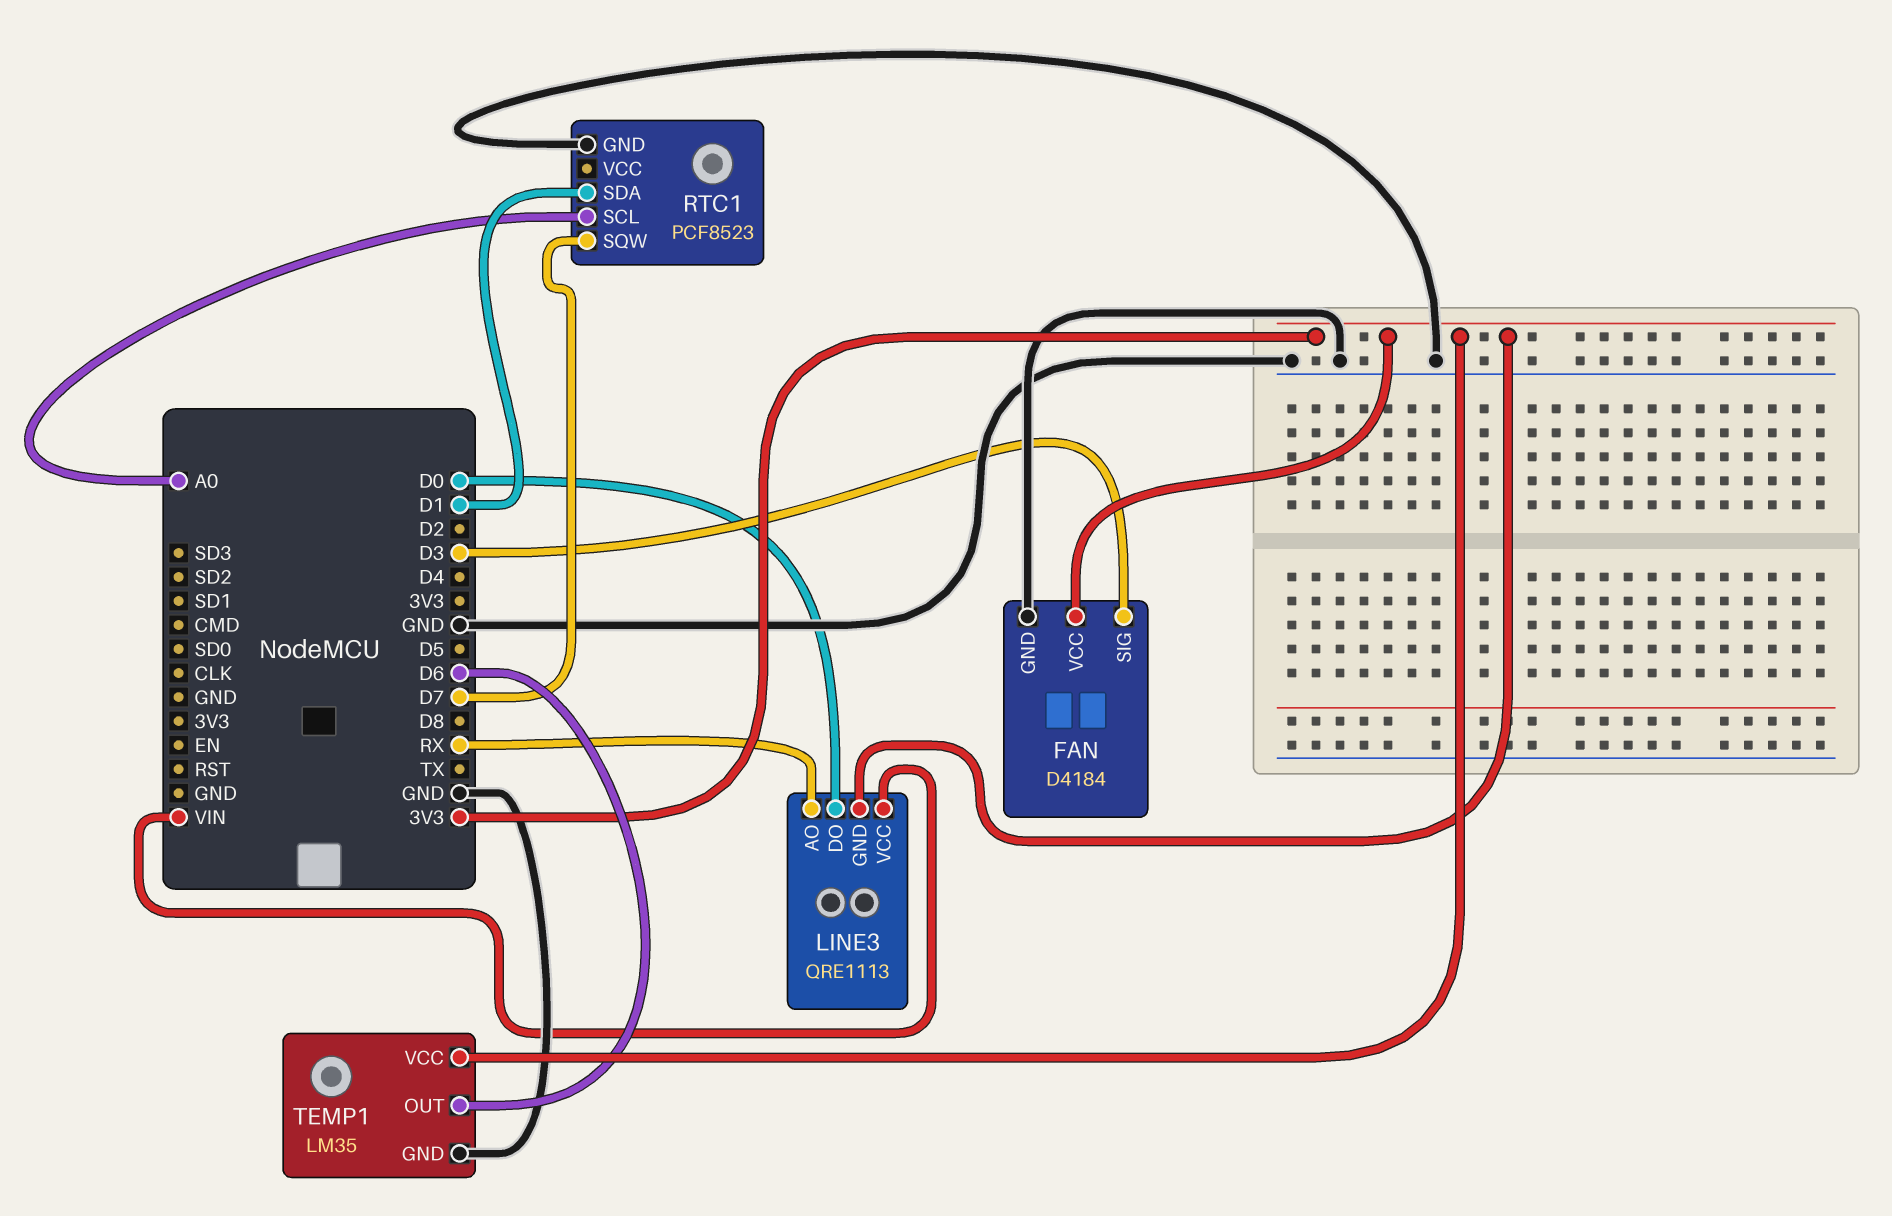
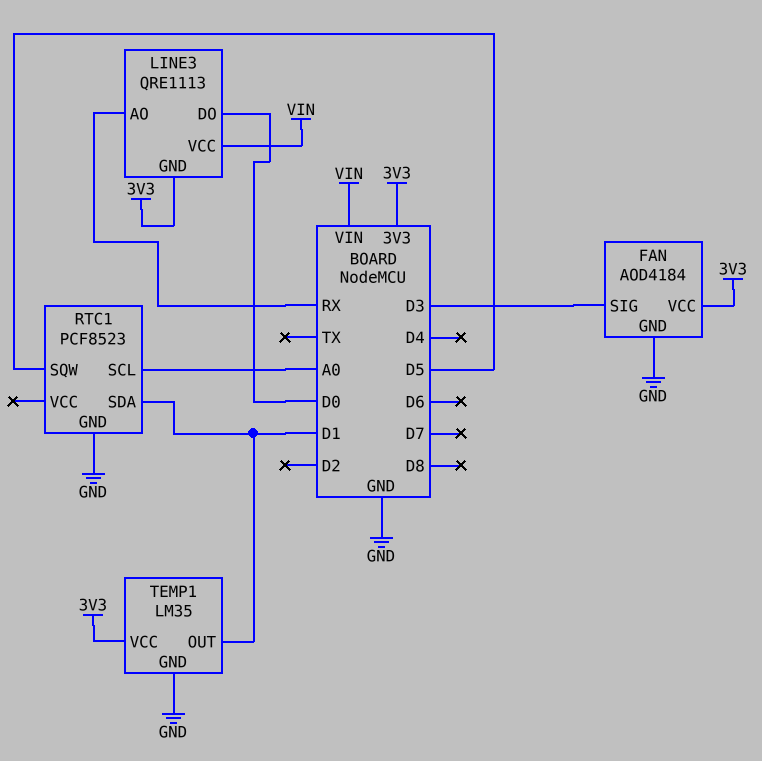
FAN: D4184 -> AOD4184
RTC1 pin SQW: D7 -> D5
TEMP1 pin OUT: D6 -> D1

